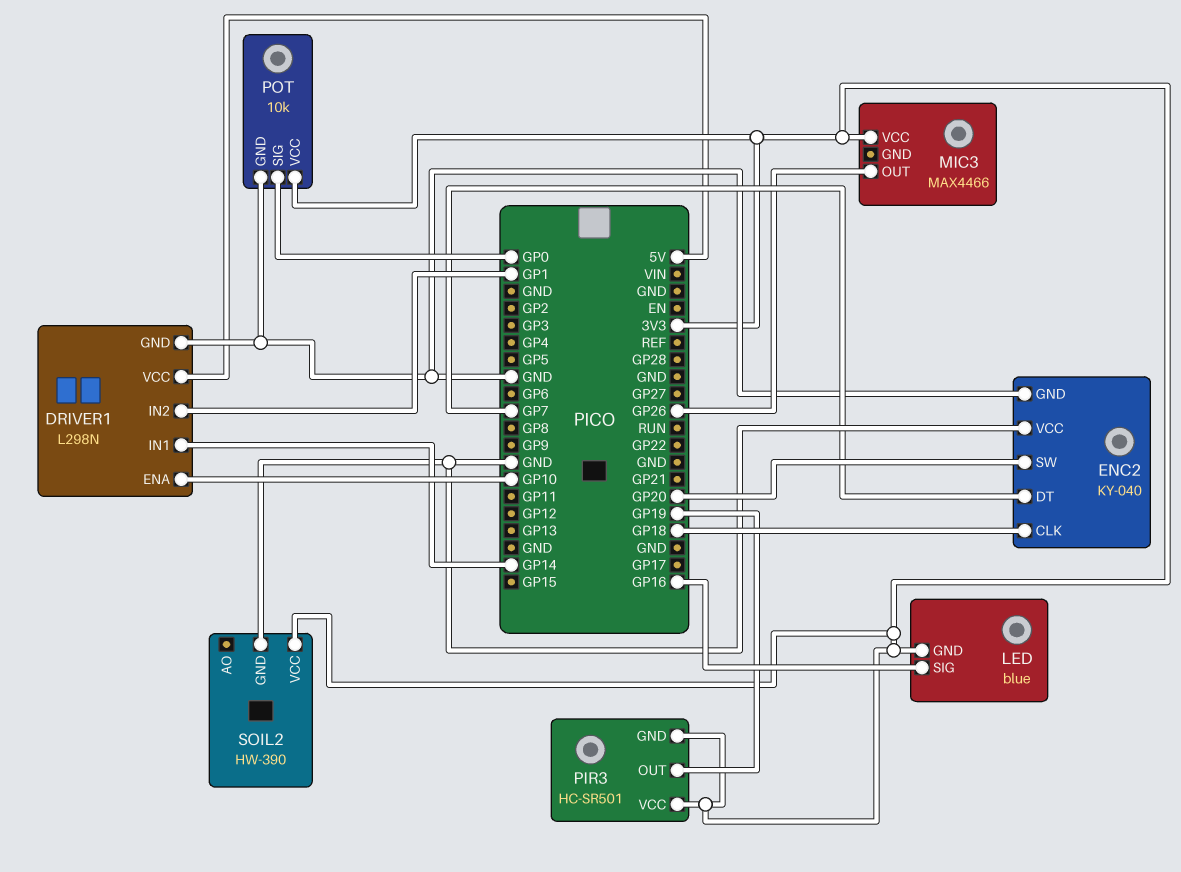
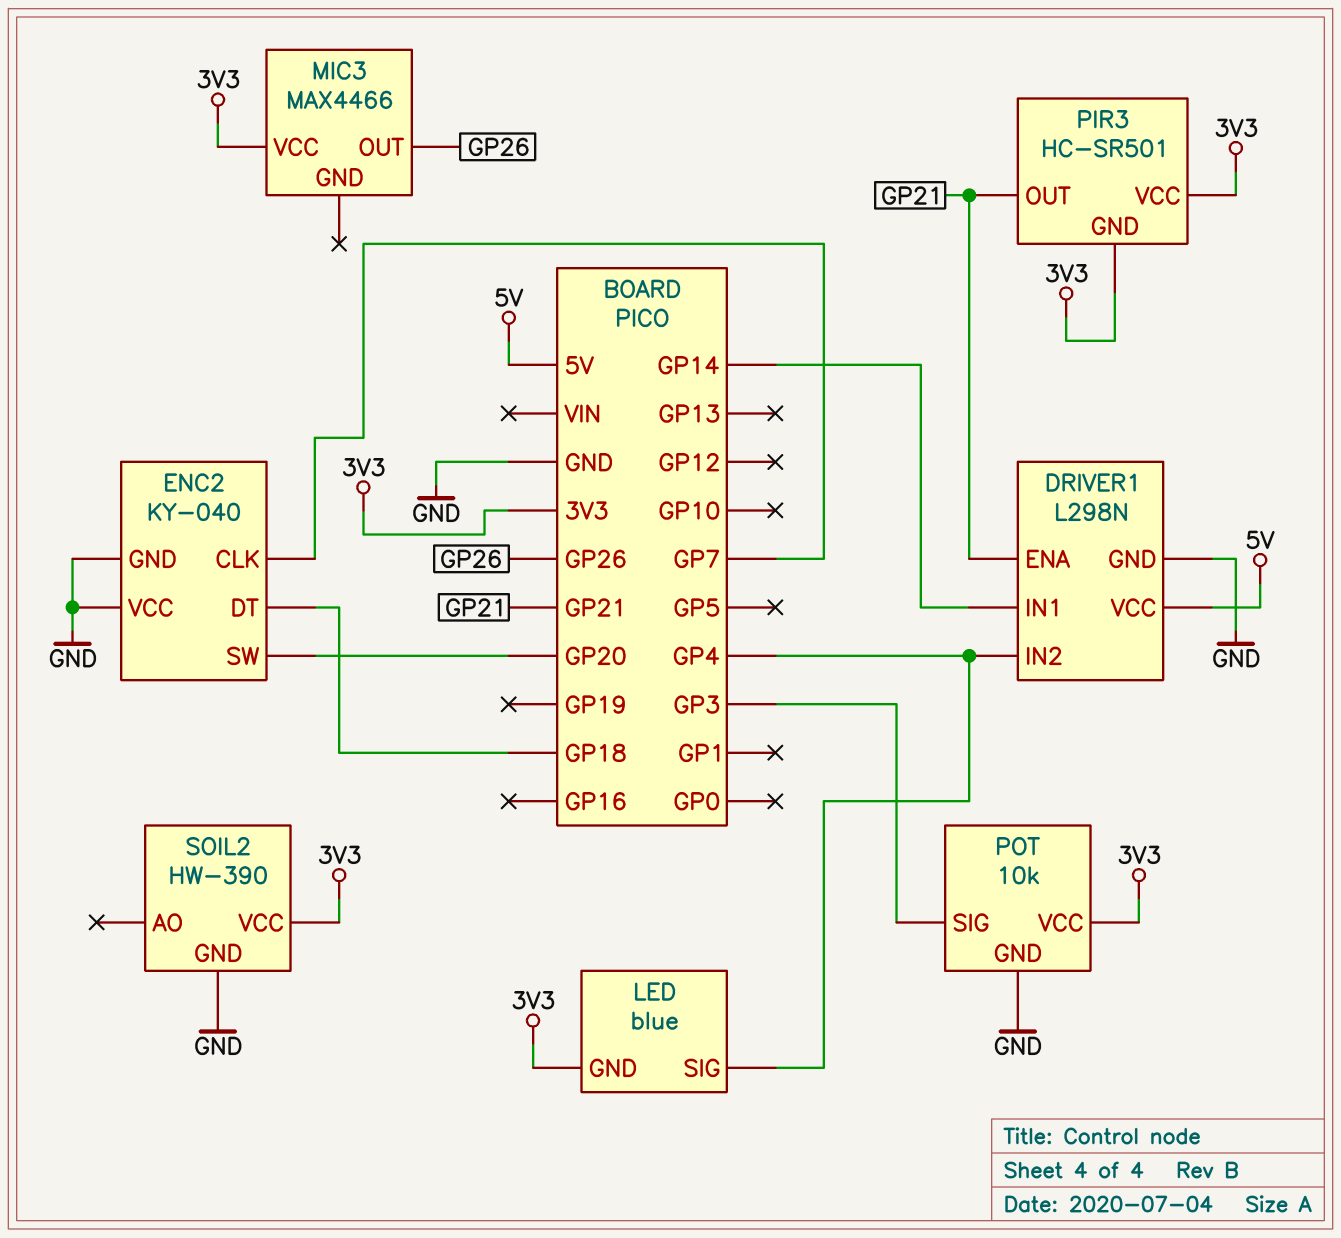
DRIVER1 pin ENA: GP10 -> GP21
DRIVER1 pin IN2: GP1 -> GP4
ENC2 pin CLK: GP18 -> GP7
ENC2 pin DT: GP7 -> GP18
LED pin SIG: GP16 -> GP4
PIR3 pin OUT: GP19 -> GP21
POT pin SIG: GP0 -> GP3

